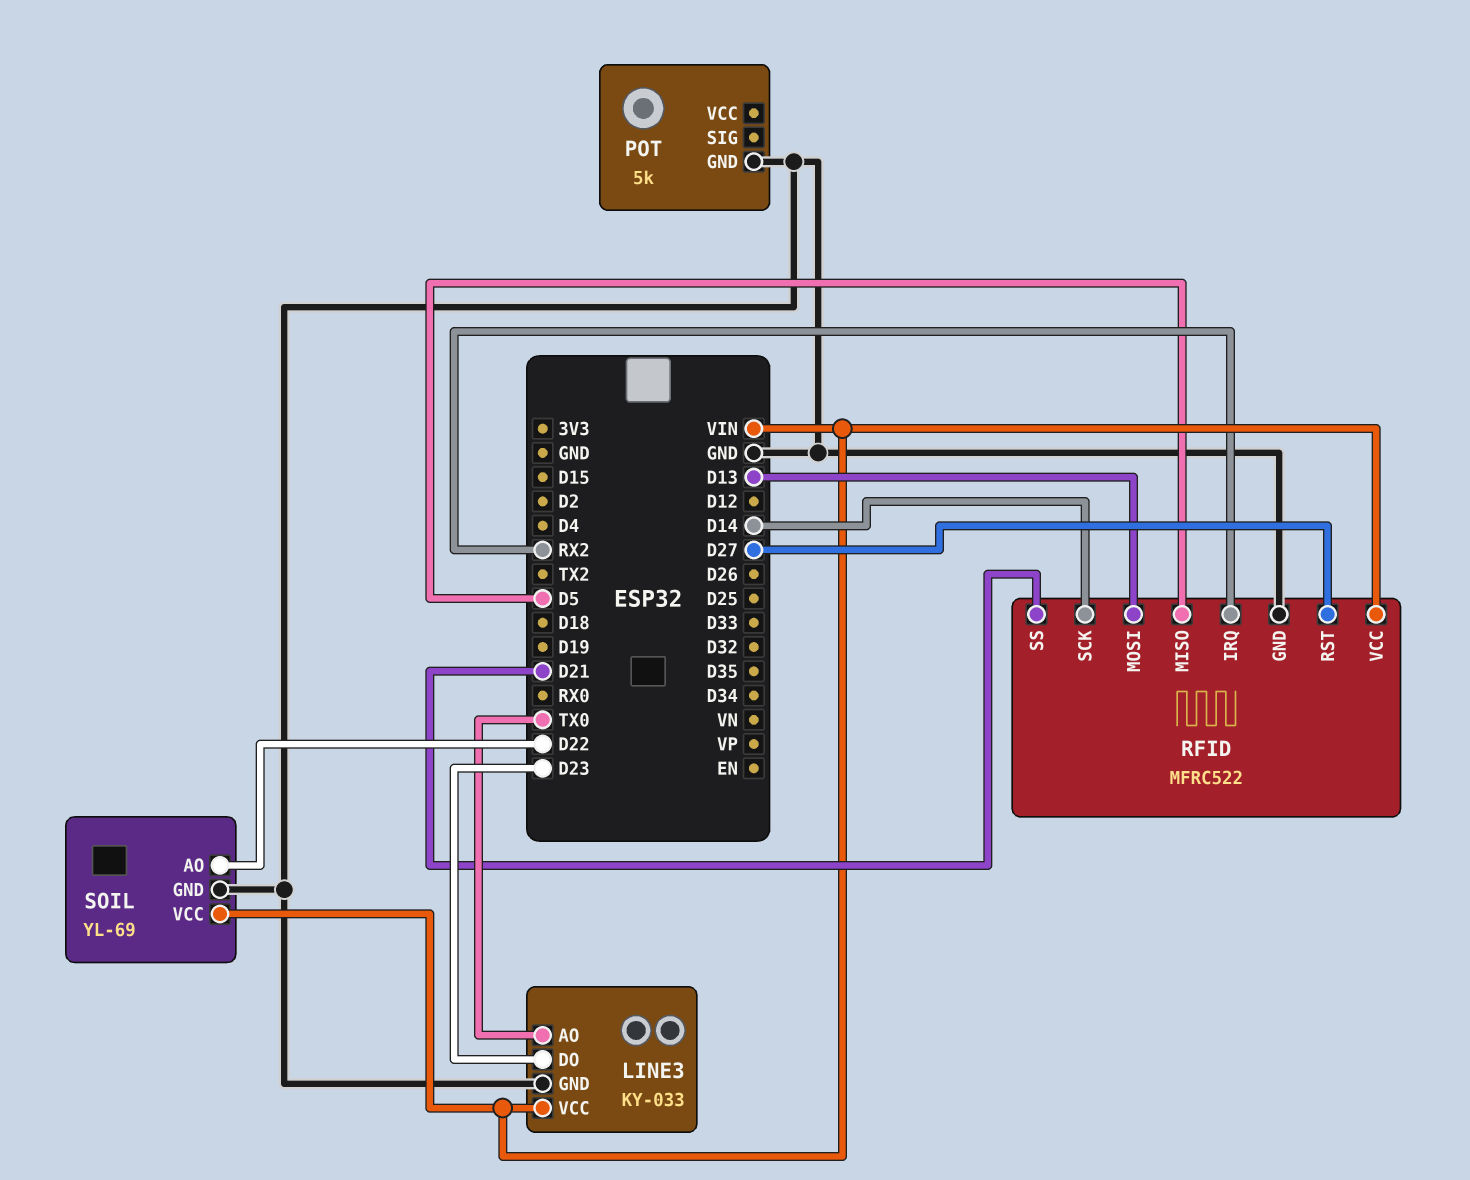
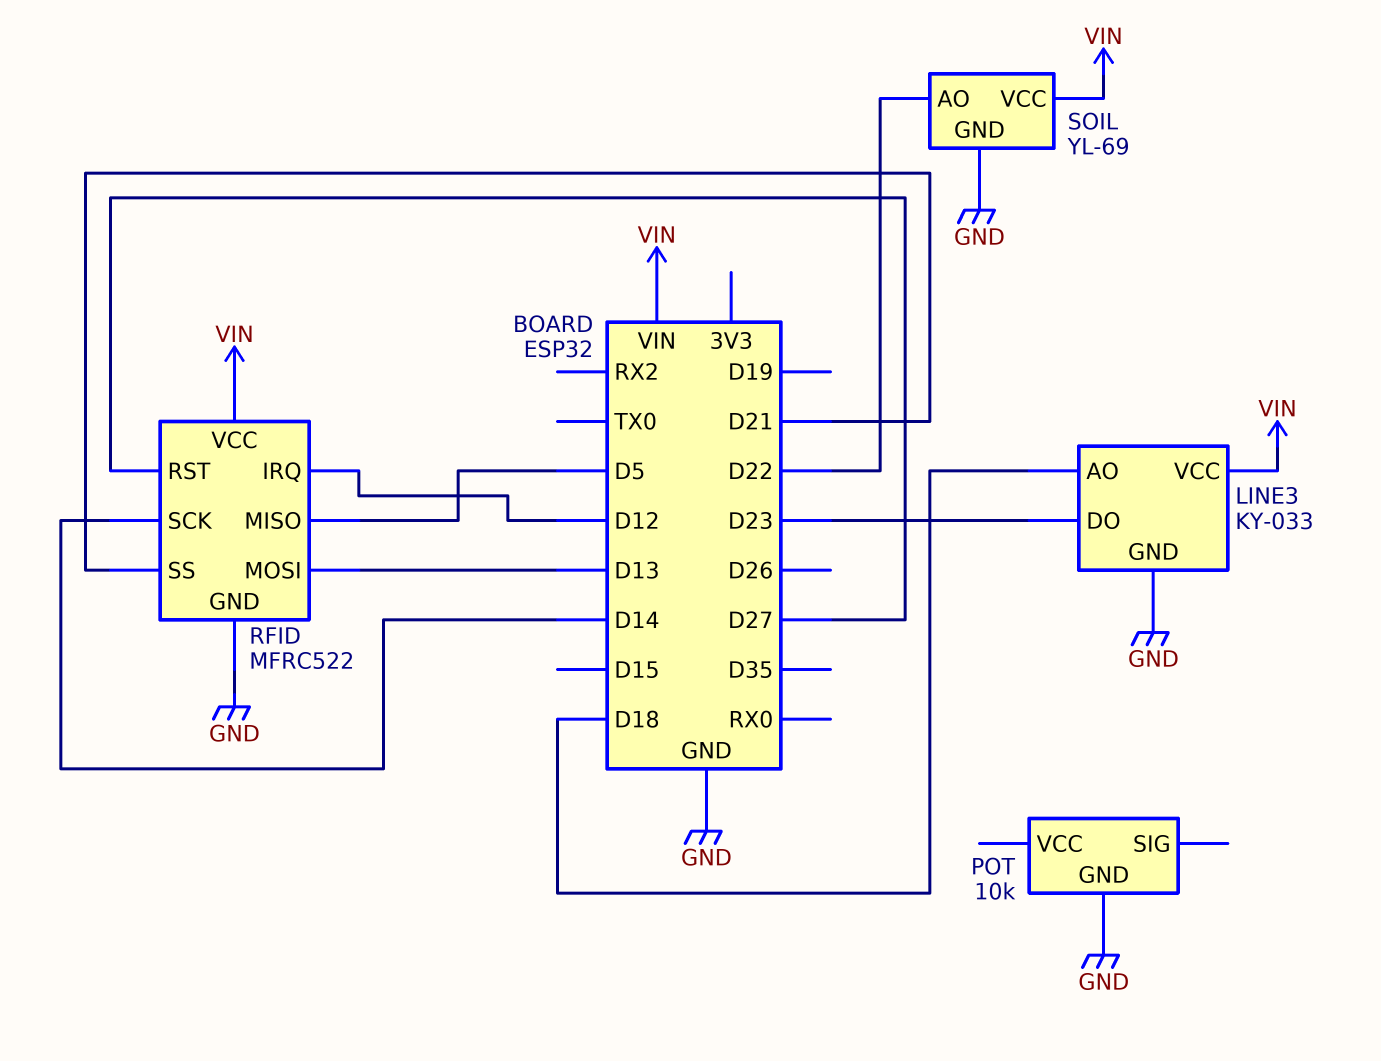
LINE3 pin AO: TX0 -> D18
POT: 5k -> 10k
RFID pin IRQ: RX2 -> D12

